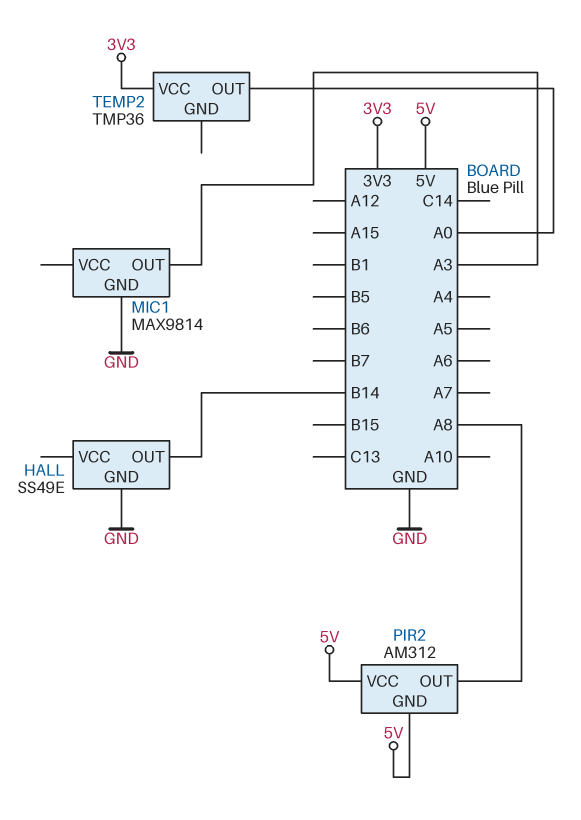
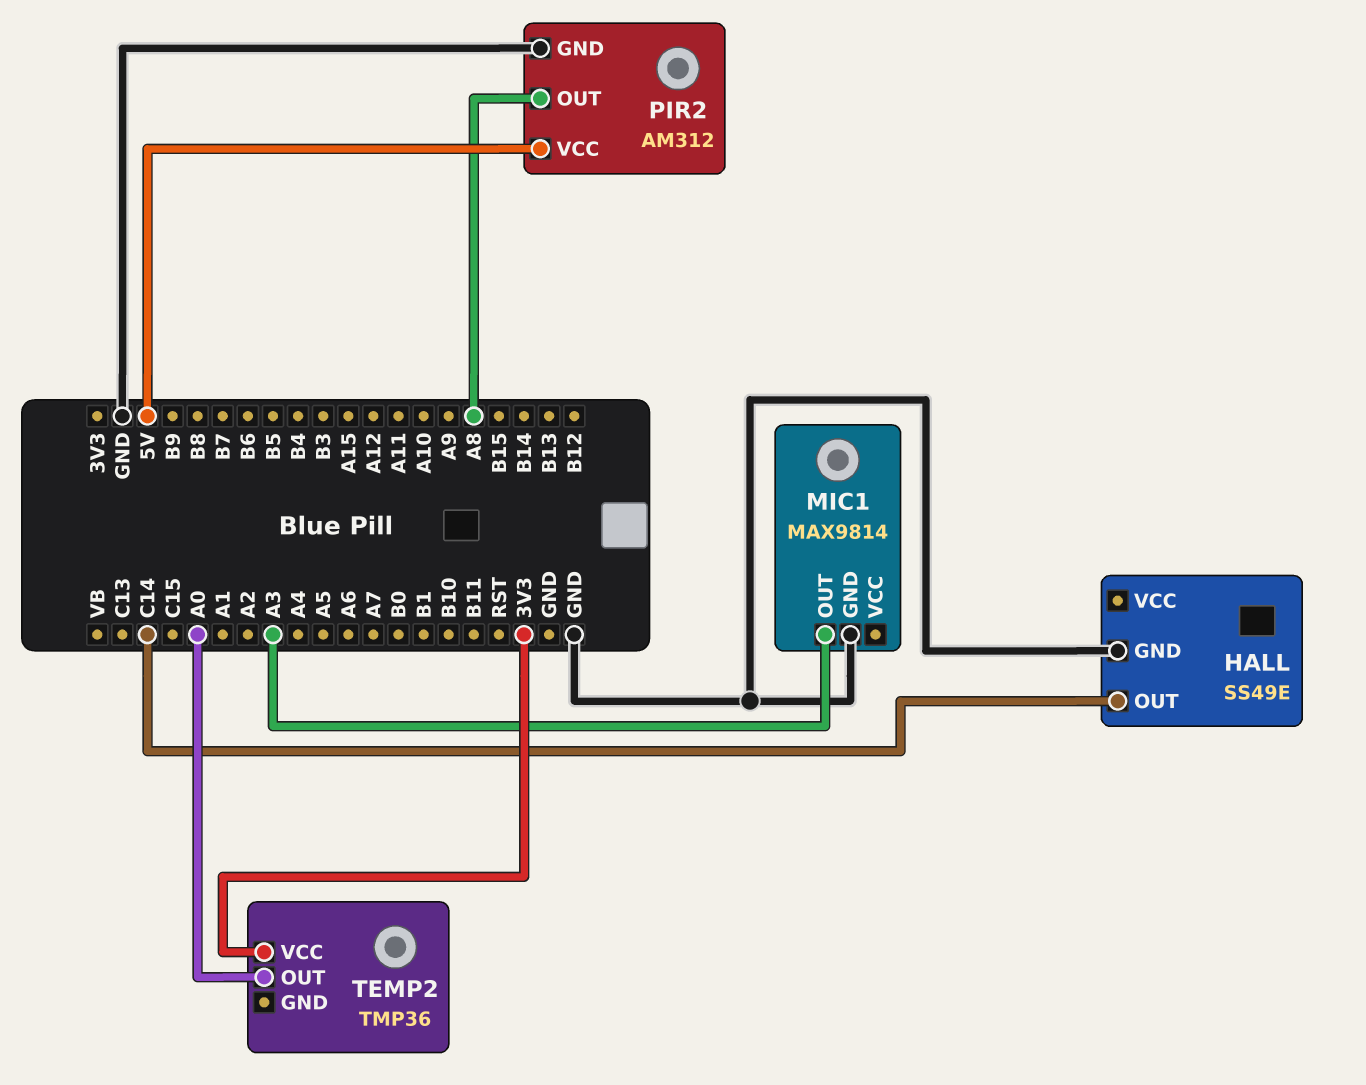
HALL pin OUT: B14 -> C14
PIR2 pin GND: 5V -> GND

